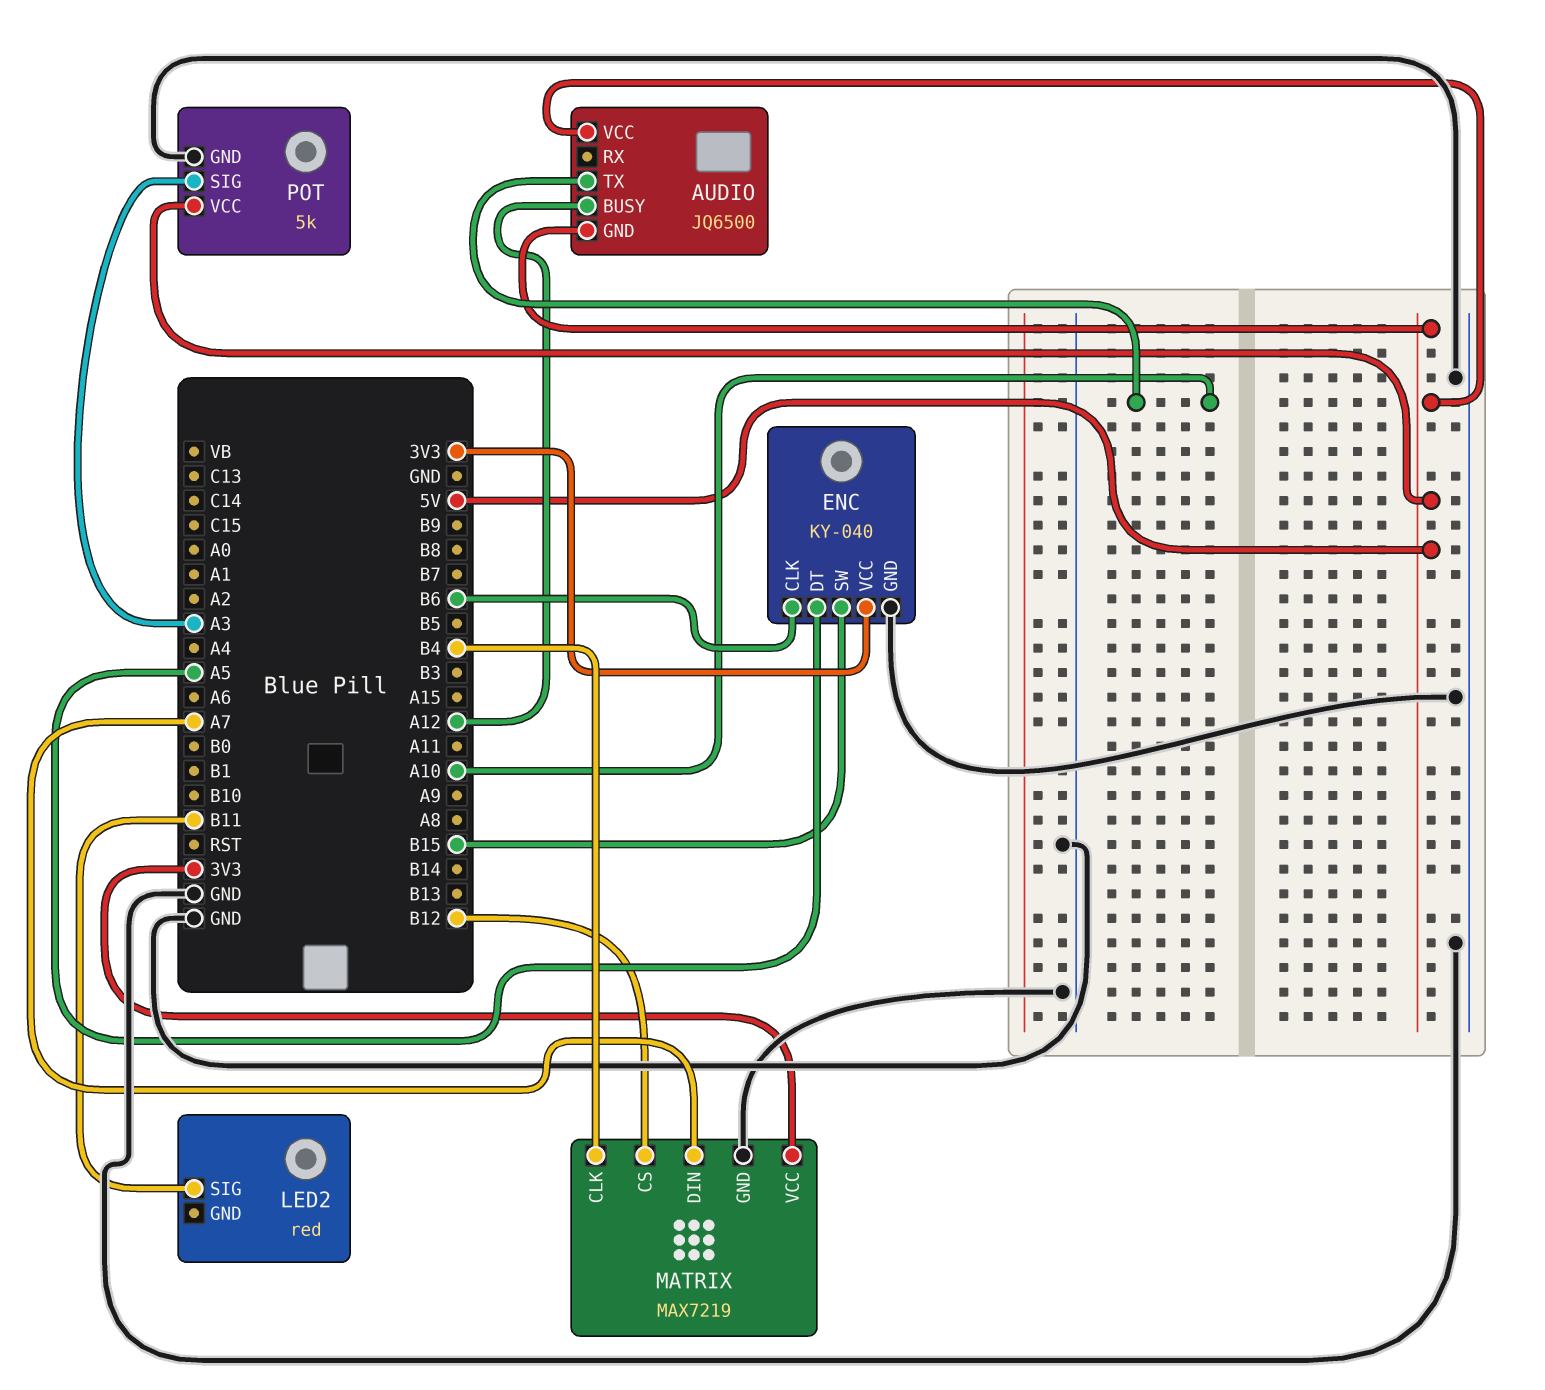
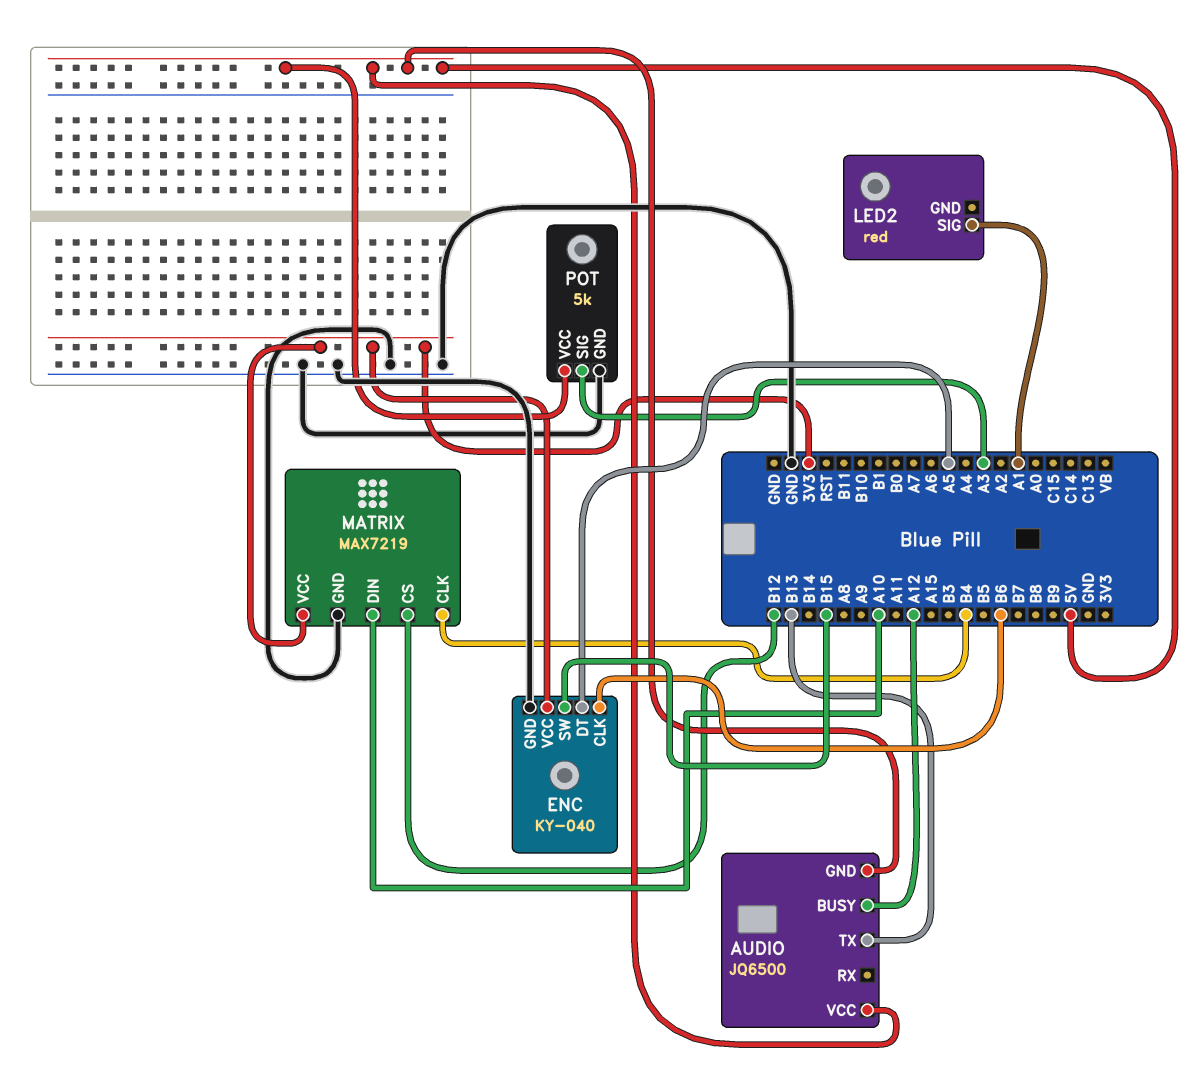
AUDIO pin TX: A10 -> B13
LED2 pin SIG: B11 -> A1
MATRIX pin DIN: A7 -> A10

